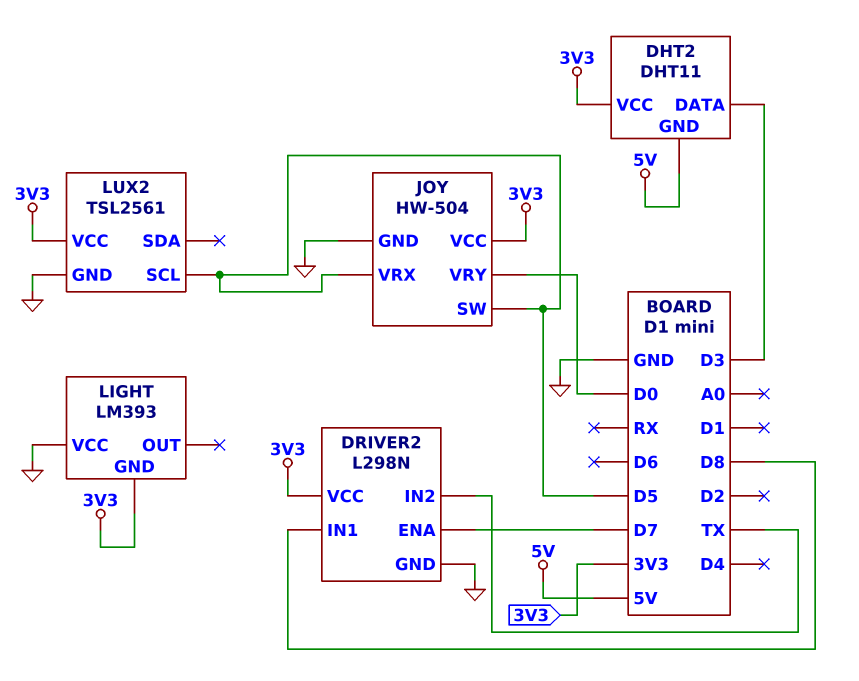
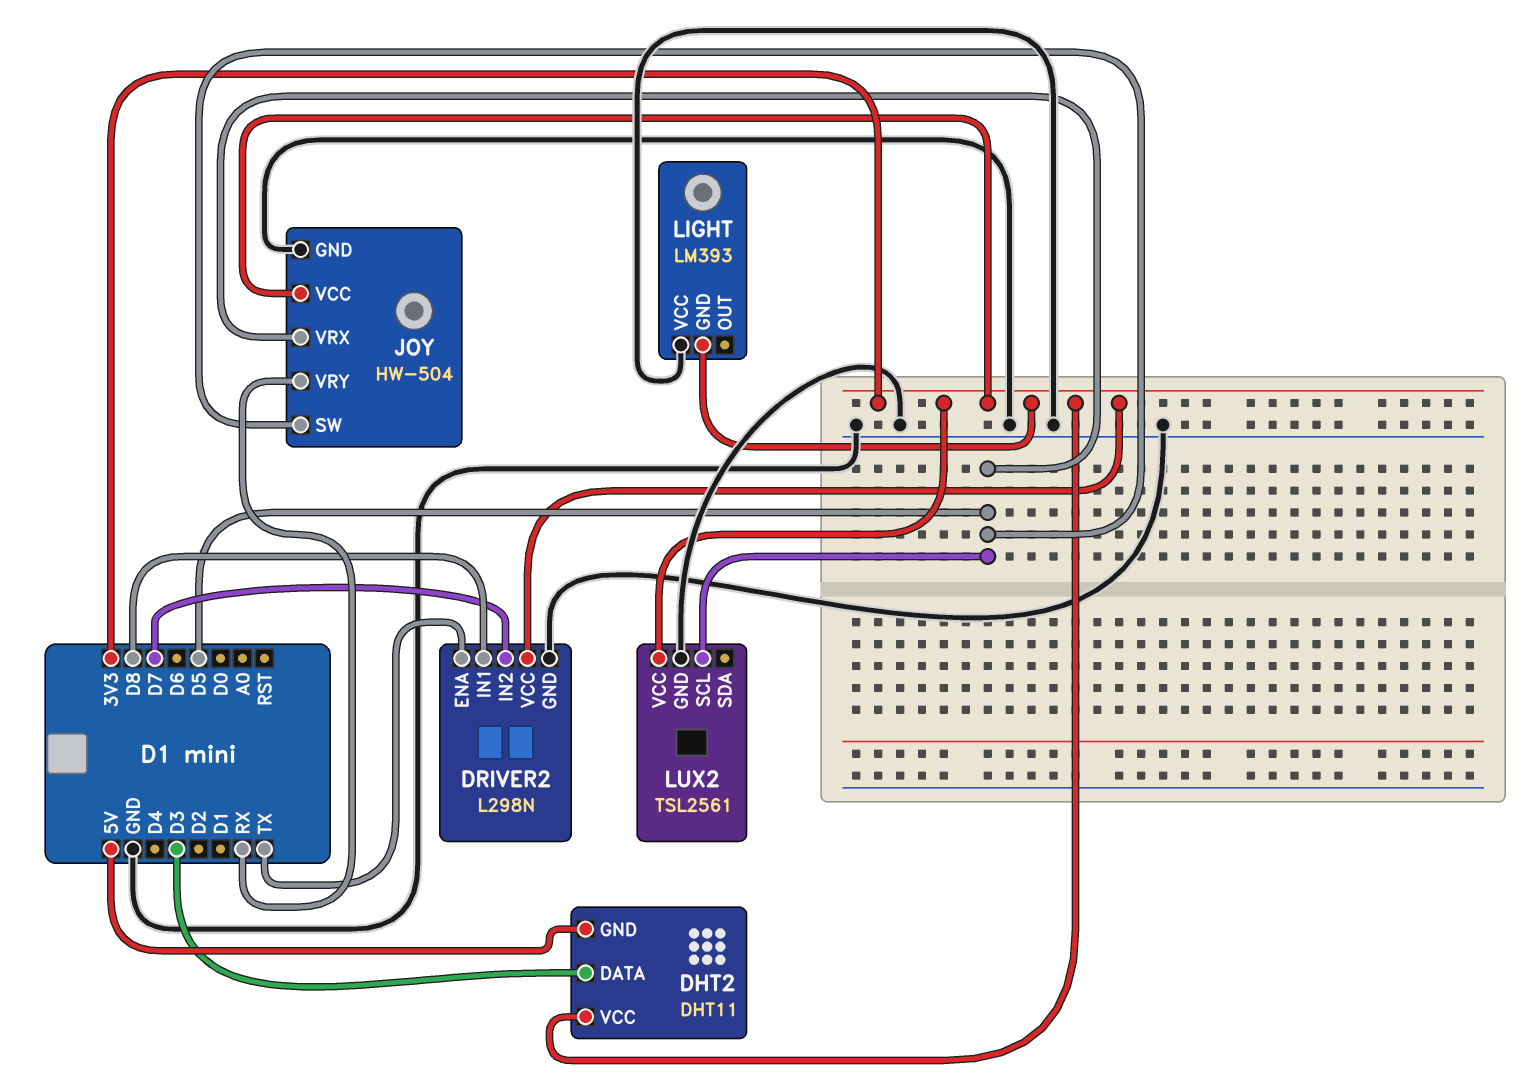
DRIVER2 pin ENA: D7 -> TX
DRIVER2 pin IN2: TX -> D7
JOY pin VRY: D0 -> RX

